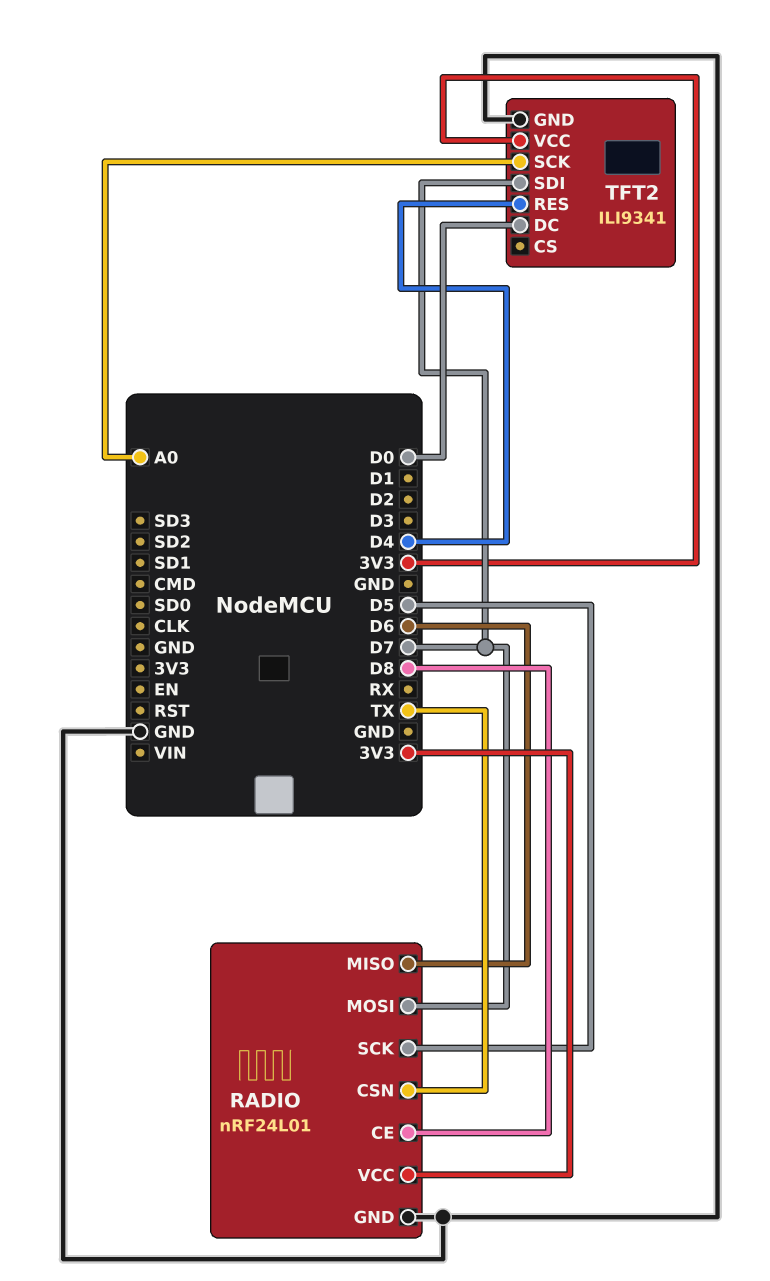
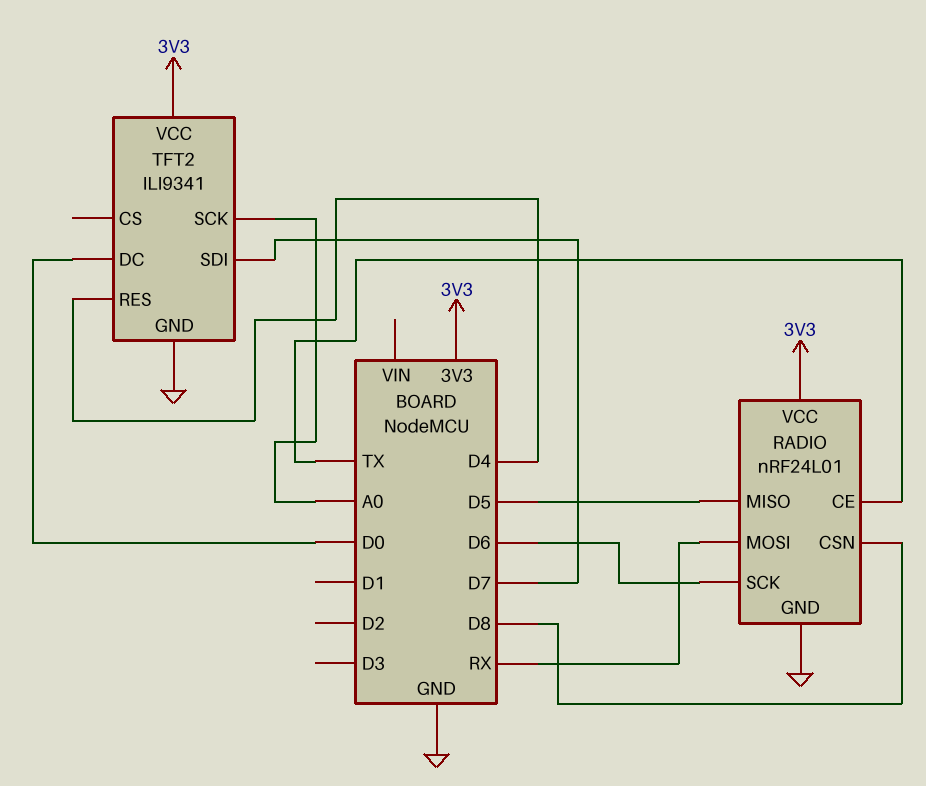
RADIO pin CE: D8 -> TX
RADIO pin CSN: TX -> D8
RADIO pin MISO: D6 -> D5
RADIO pin MOSI: D7 -> RX
RADIO pin SCK: D5 -> D6

